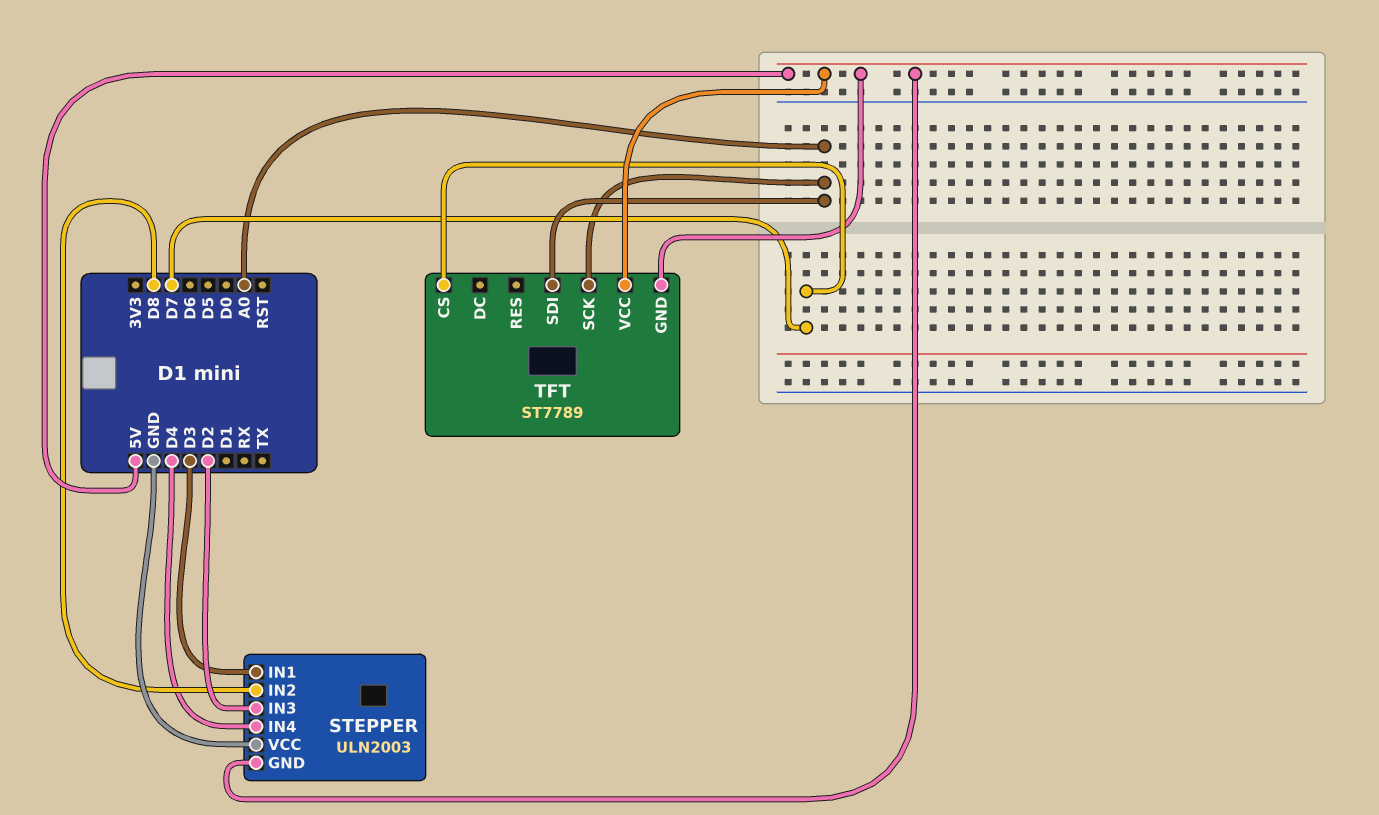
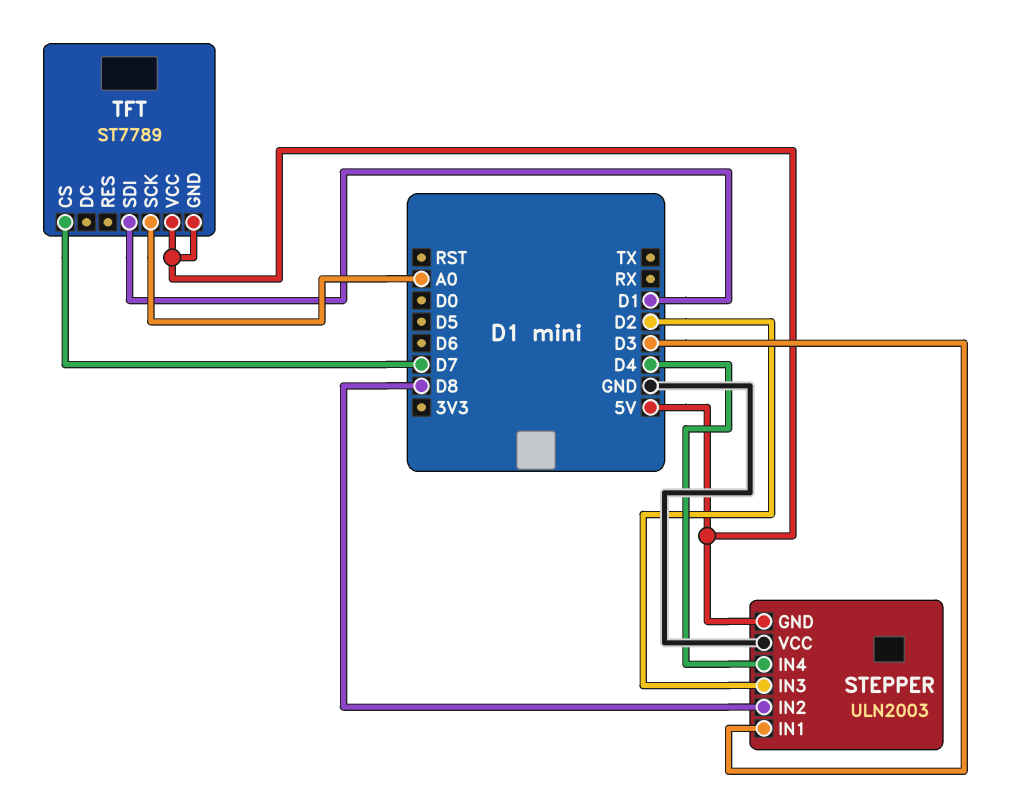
TFT pin SDI: A0 -> D1

